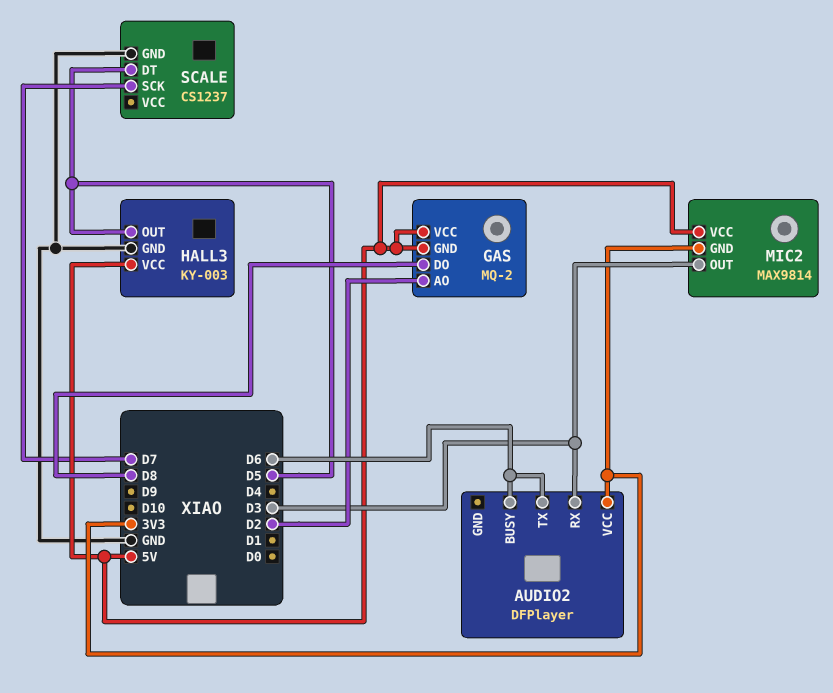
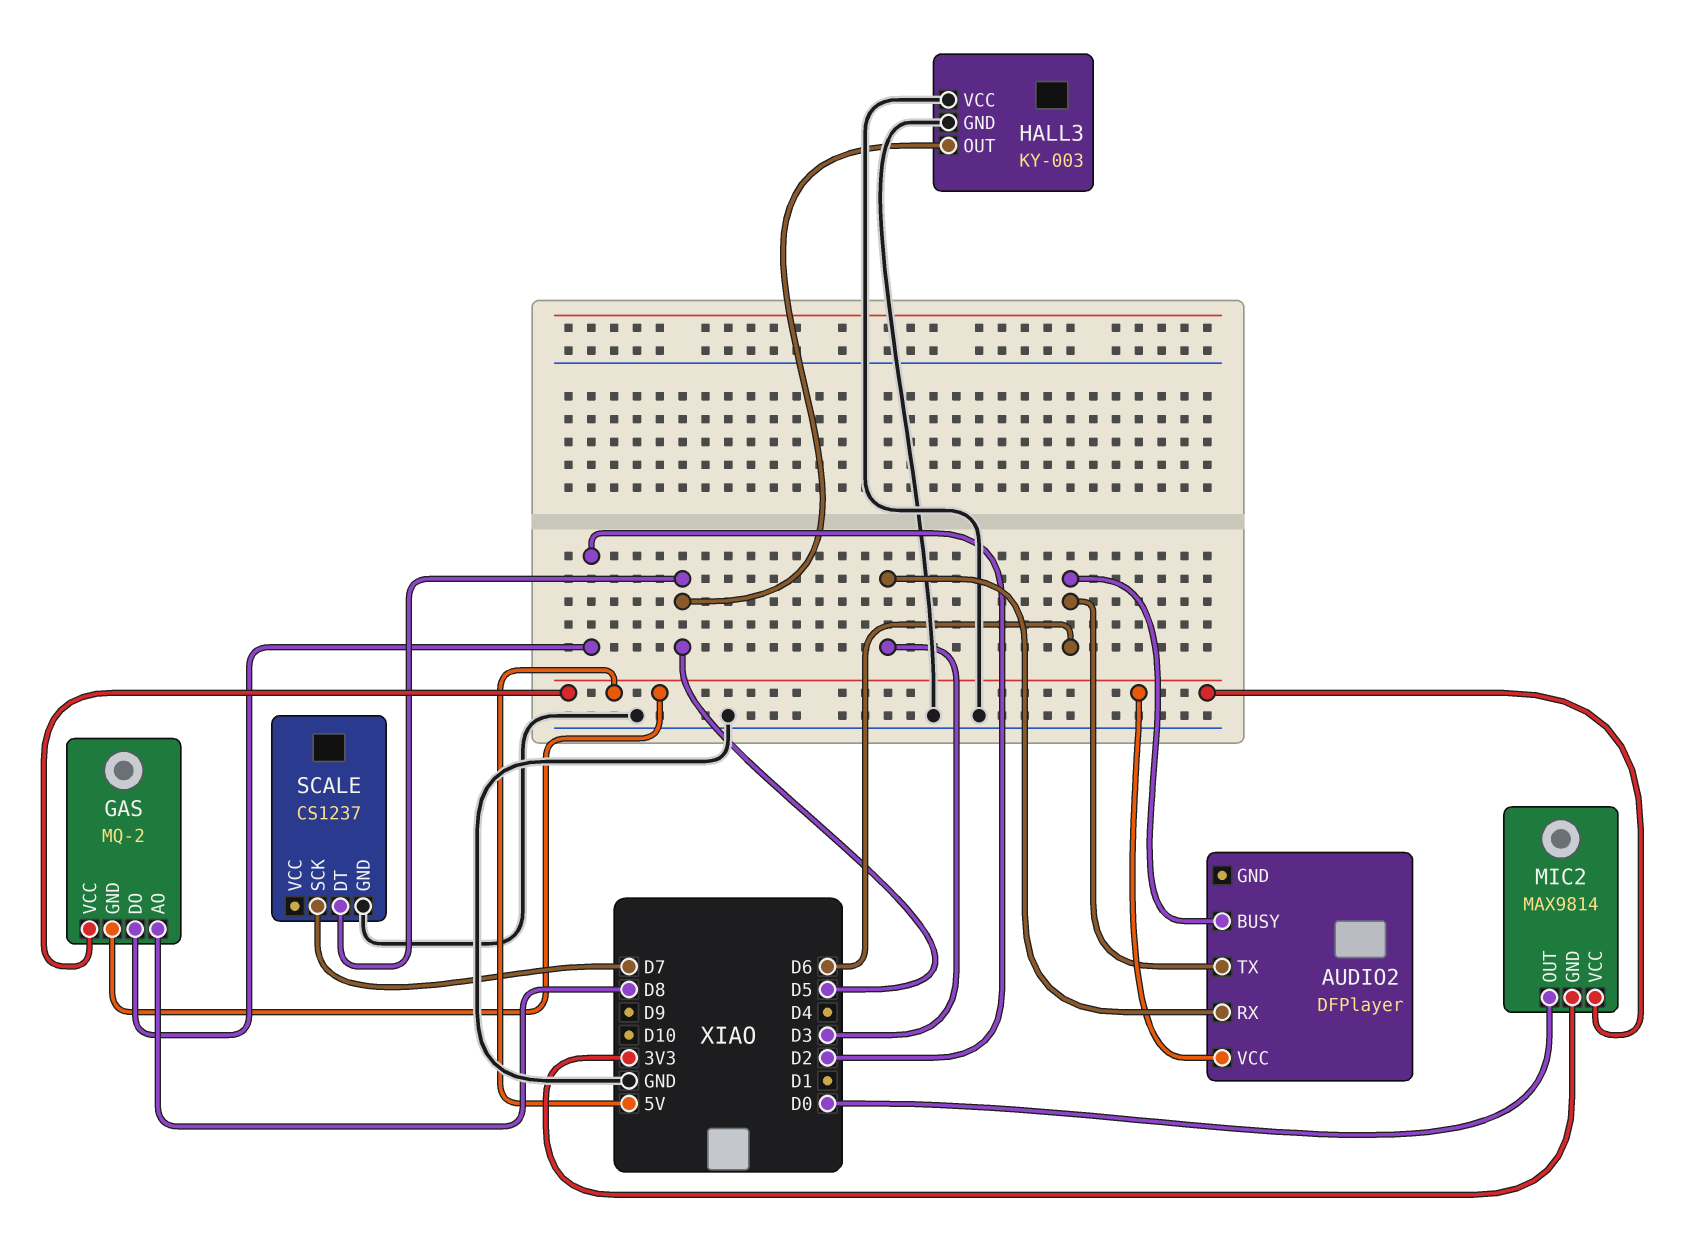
AUDIO2 pin VCC: 3V3 -> 5V
GAS pin AO: D2 -> D8
GAS pin DO: D8 -> D2
HALL3 pin VCC: 5V -> GND
MIC2 pin OUT: D3 -> D0

